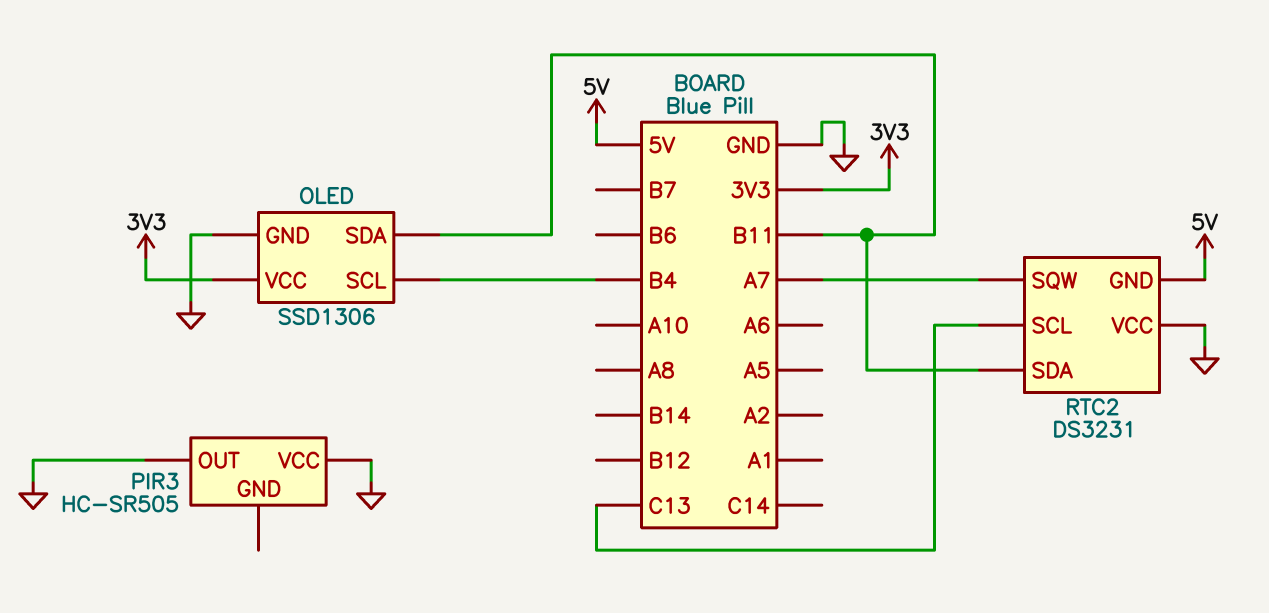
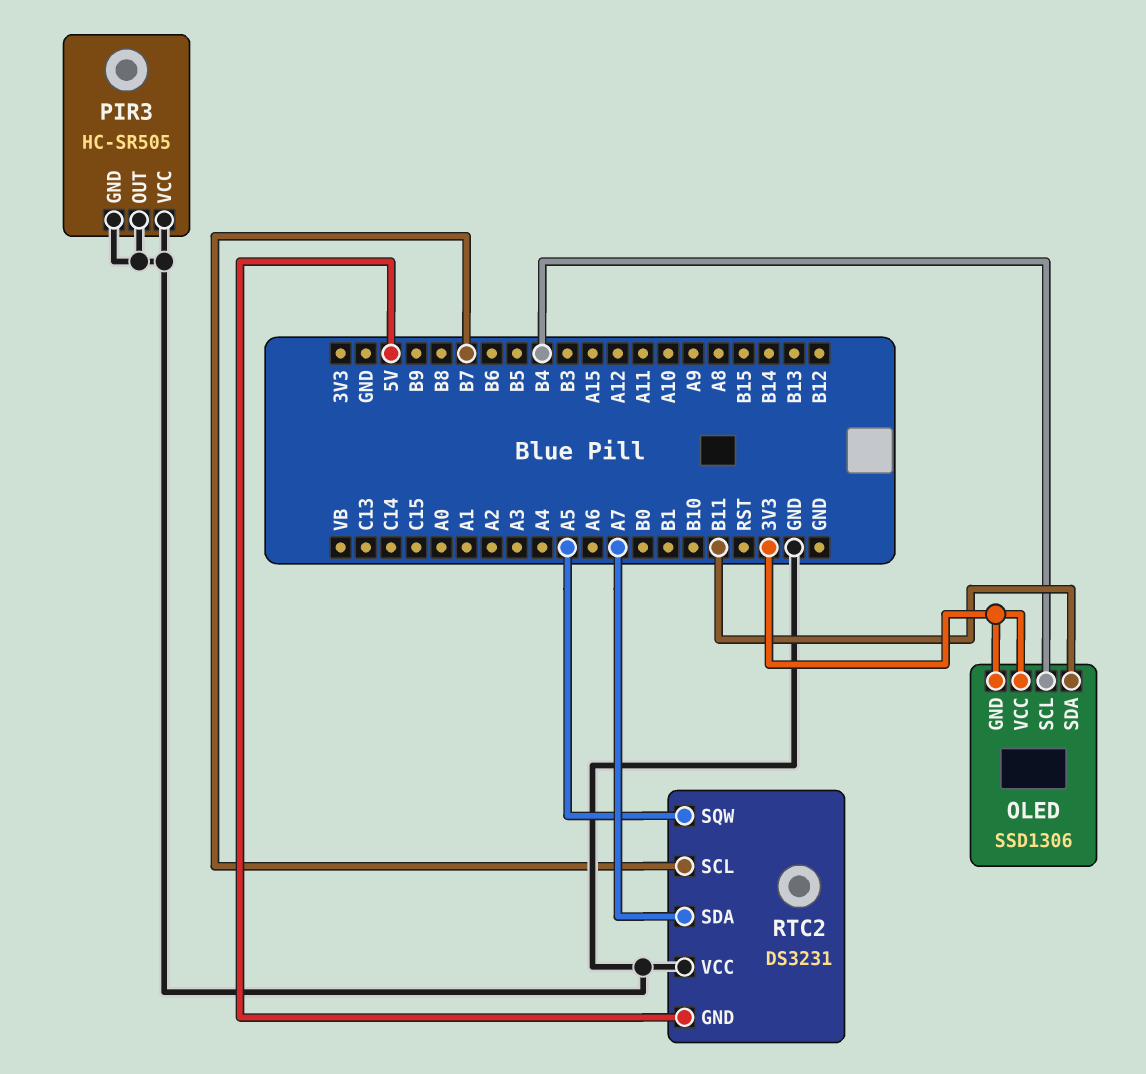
OLED pin GND: GND -> 3V3
PIR3 pin GND: none -> GND
RTC2 pin SCL: C13 -> B7
RTC2 pin SDA: B11 -> A7
RTC2 pin SQW: A7 -> A5

